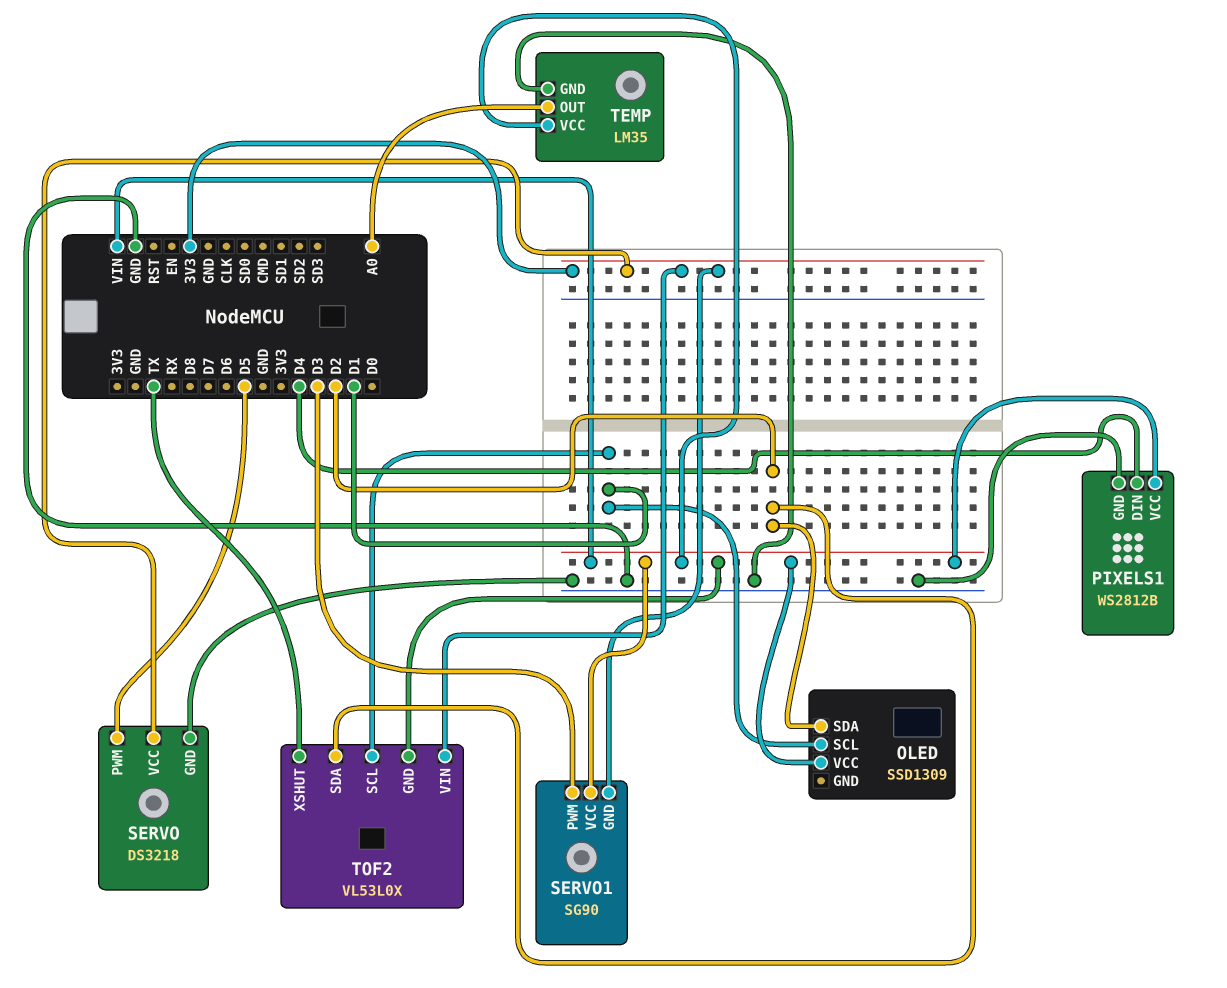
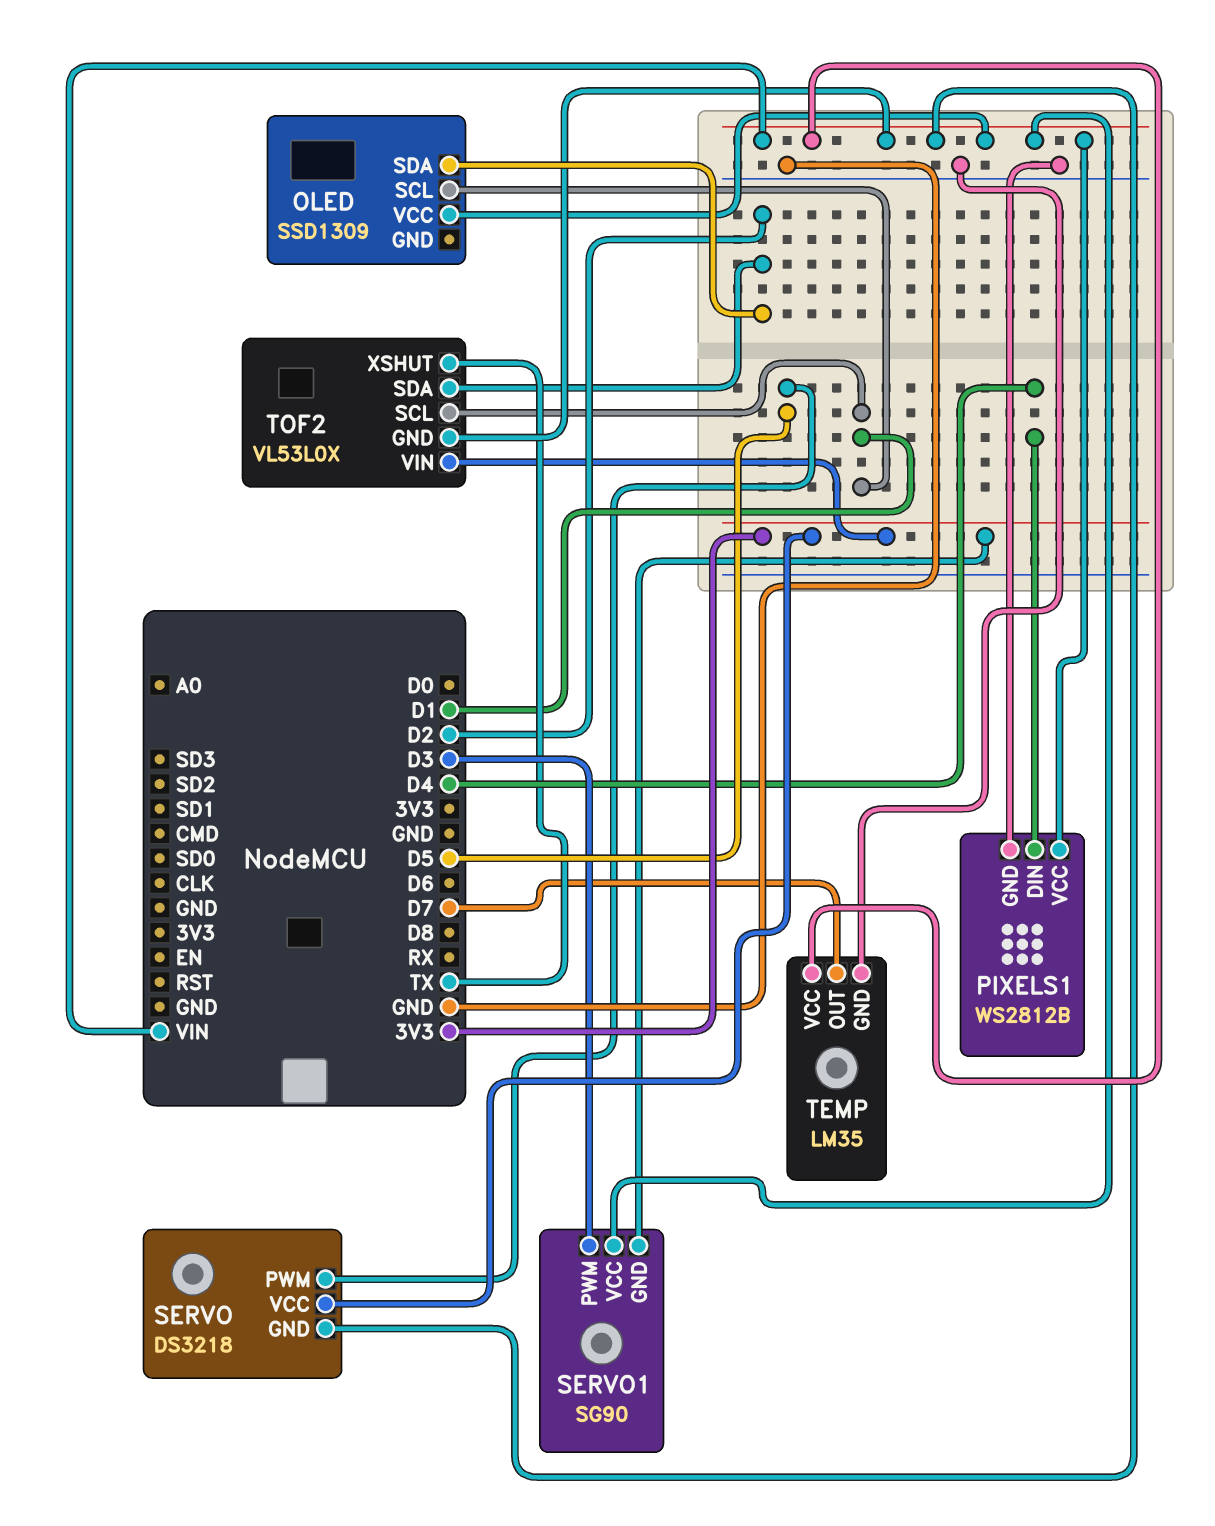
SERVO pin GND: GND -> VIN
TEMP pin OUT: A0 -> D7

